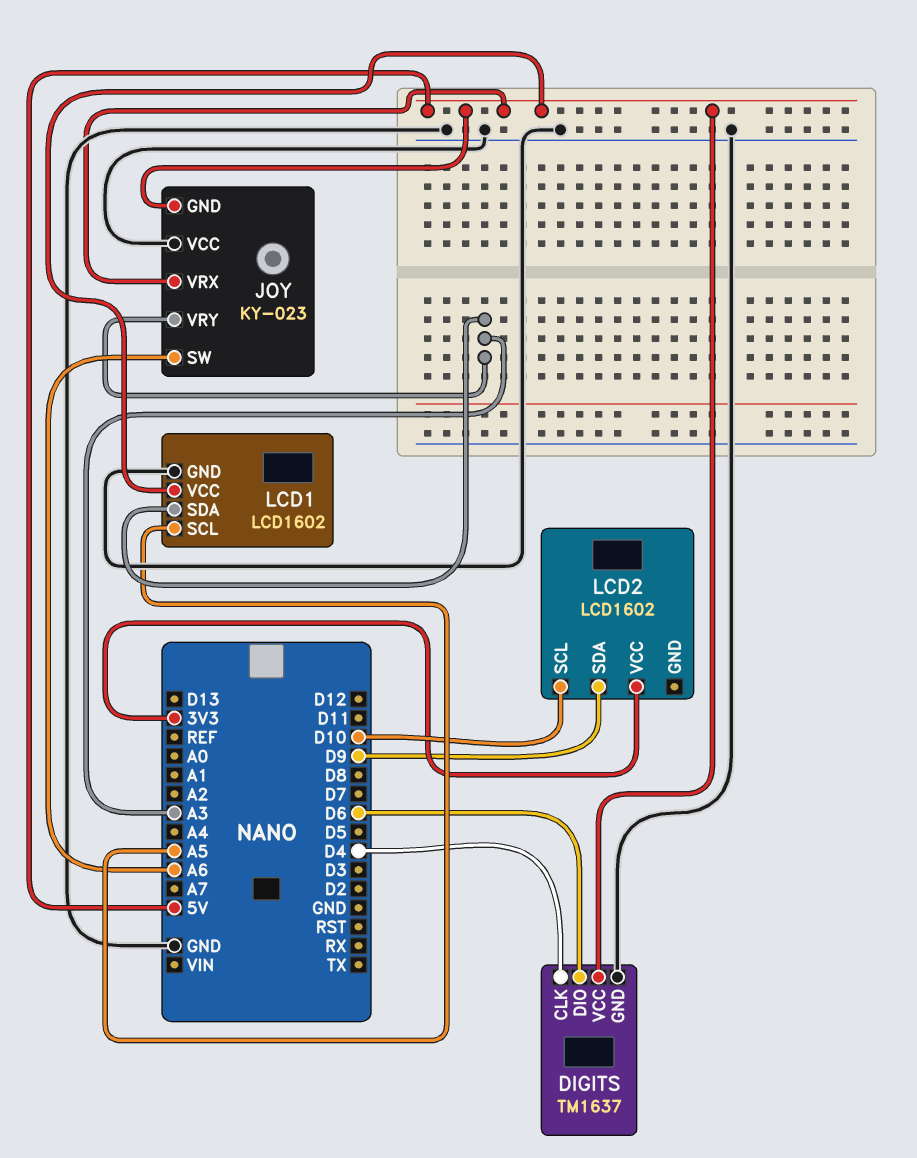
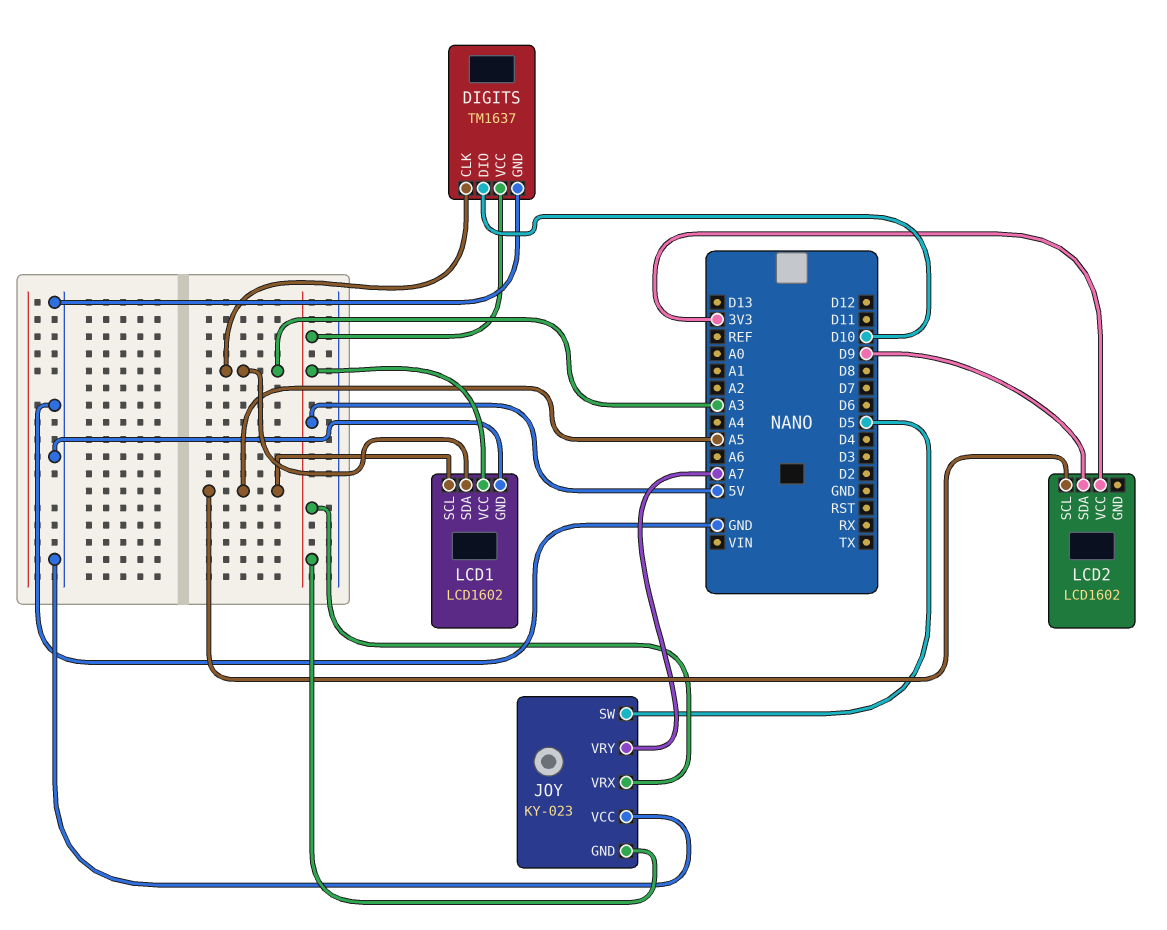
DIGITS pin CLK: D4 -> A3
DIGITS pin DIO: D6 -> D10
JOY pin SW: A6 -> D5
JOY pin VRY: A3 -> A7
LCD2 pin SCL: D10 -> A5

